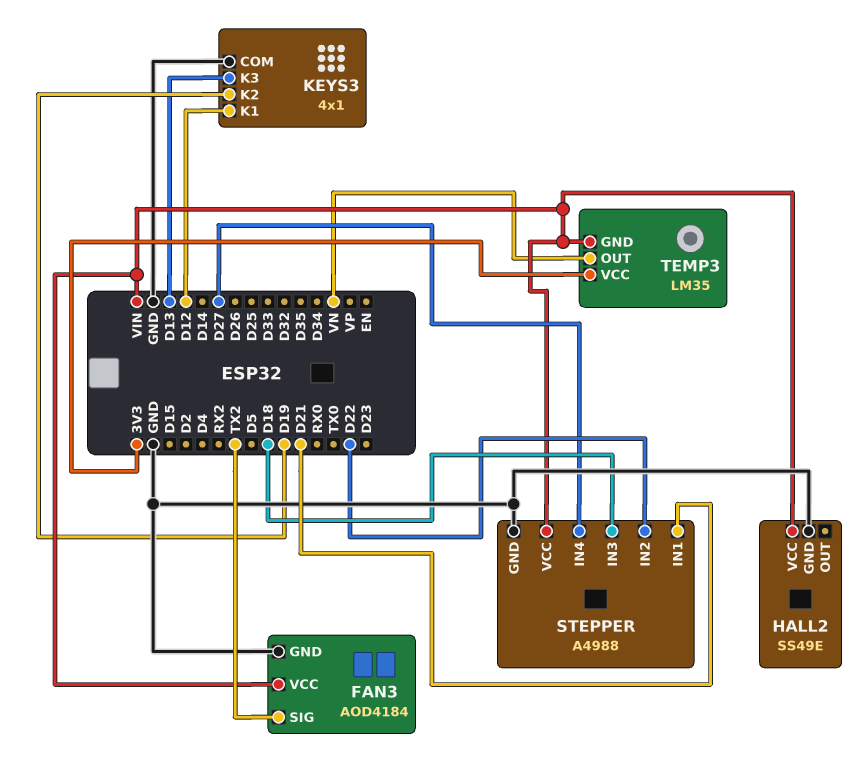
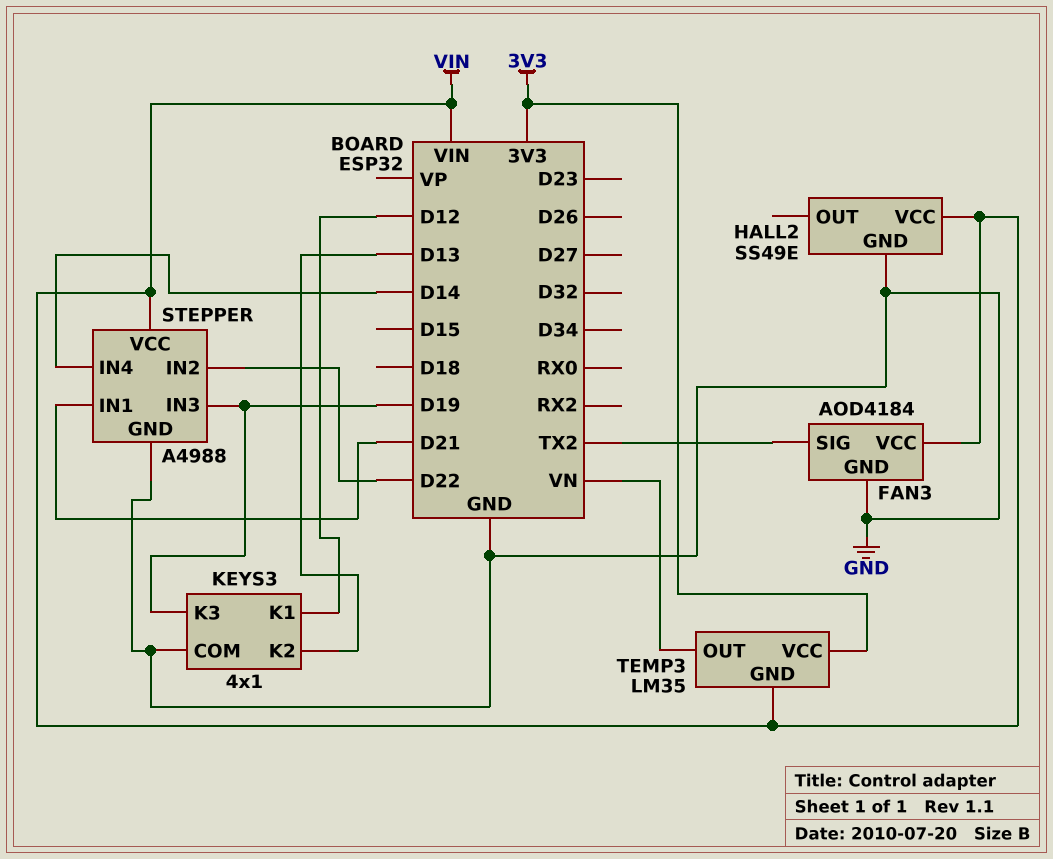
KEYS3 pin K2: D19 -> D13
KEYS3 pin K3: D13 -> D19
STEPPER pin IN3: D18 -> D19
STEPPER pin IN4: D27 -> D14

